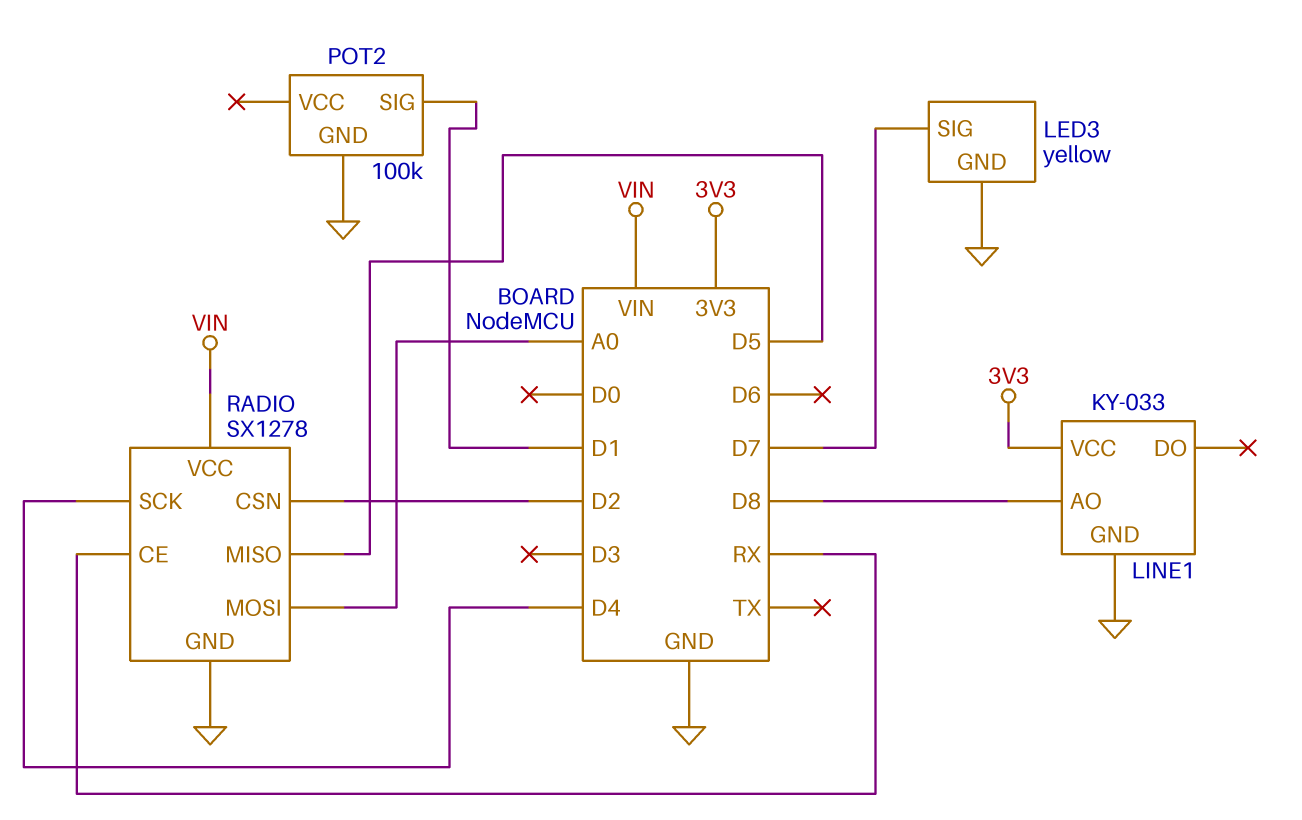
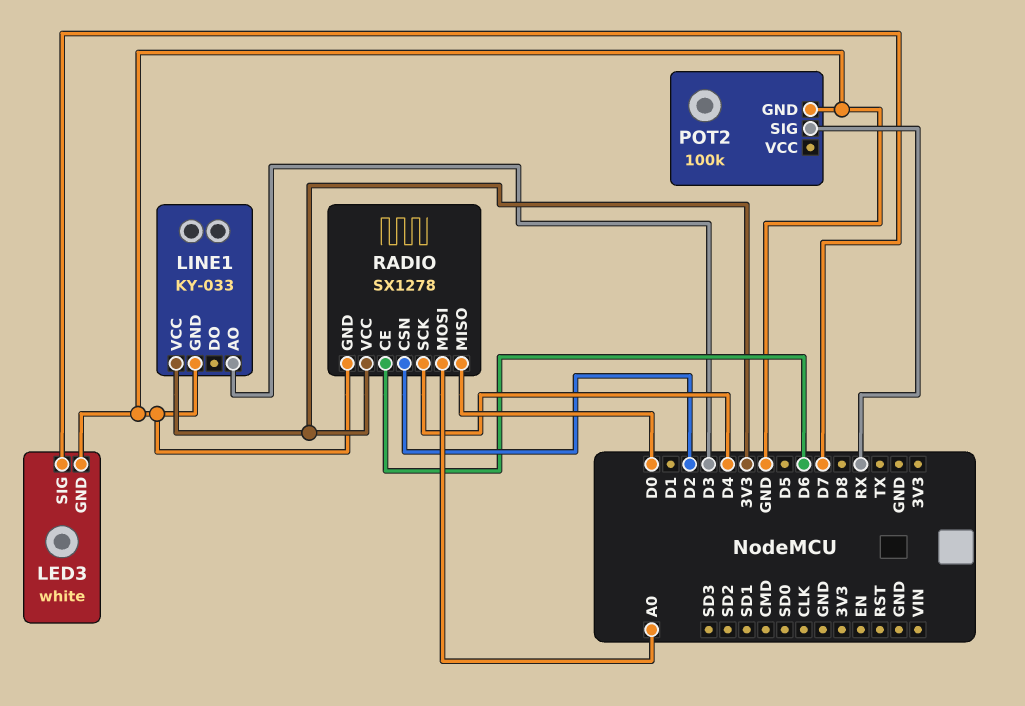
LED3: yellow -> white
LINE1 pin AO: D8 -> D3
POT2 pin SIG: D1 -> RX
RADIO pin CE: RX -> D6
RADIO pin MISO: D5 -> D0
RADIO pin VCC: VIN -> 3V3

